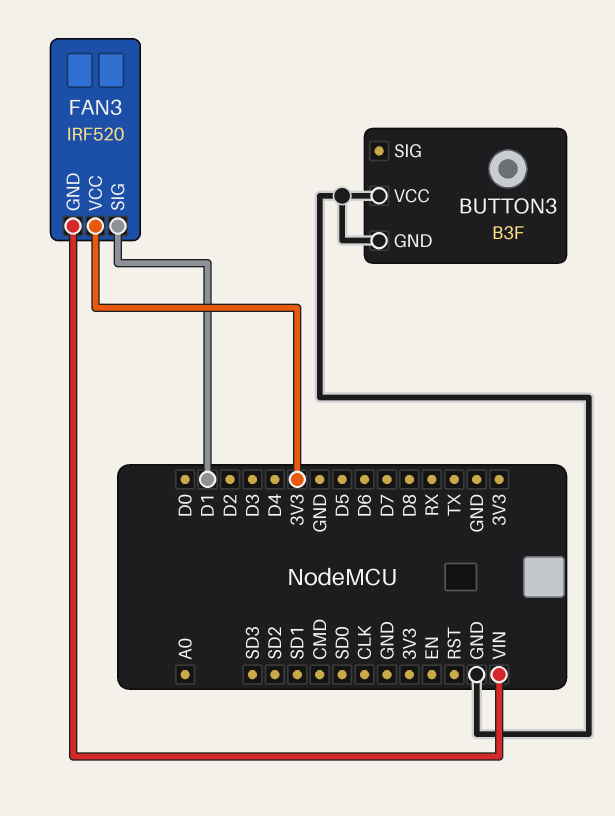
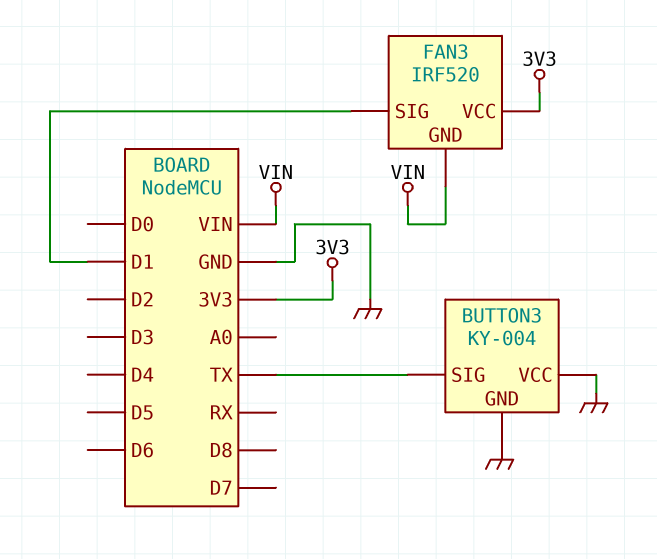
BUTTON3: B3F -> KY-004
BUTTON3 pin SIG: none -> TX

